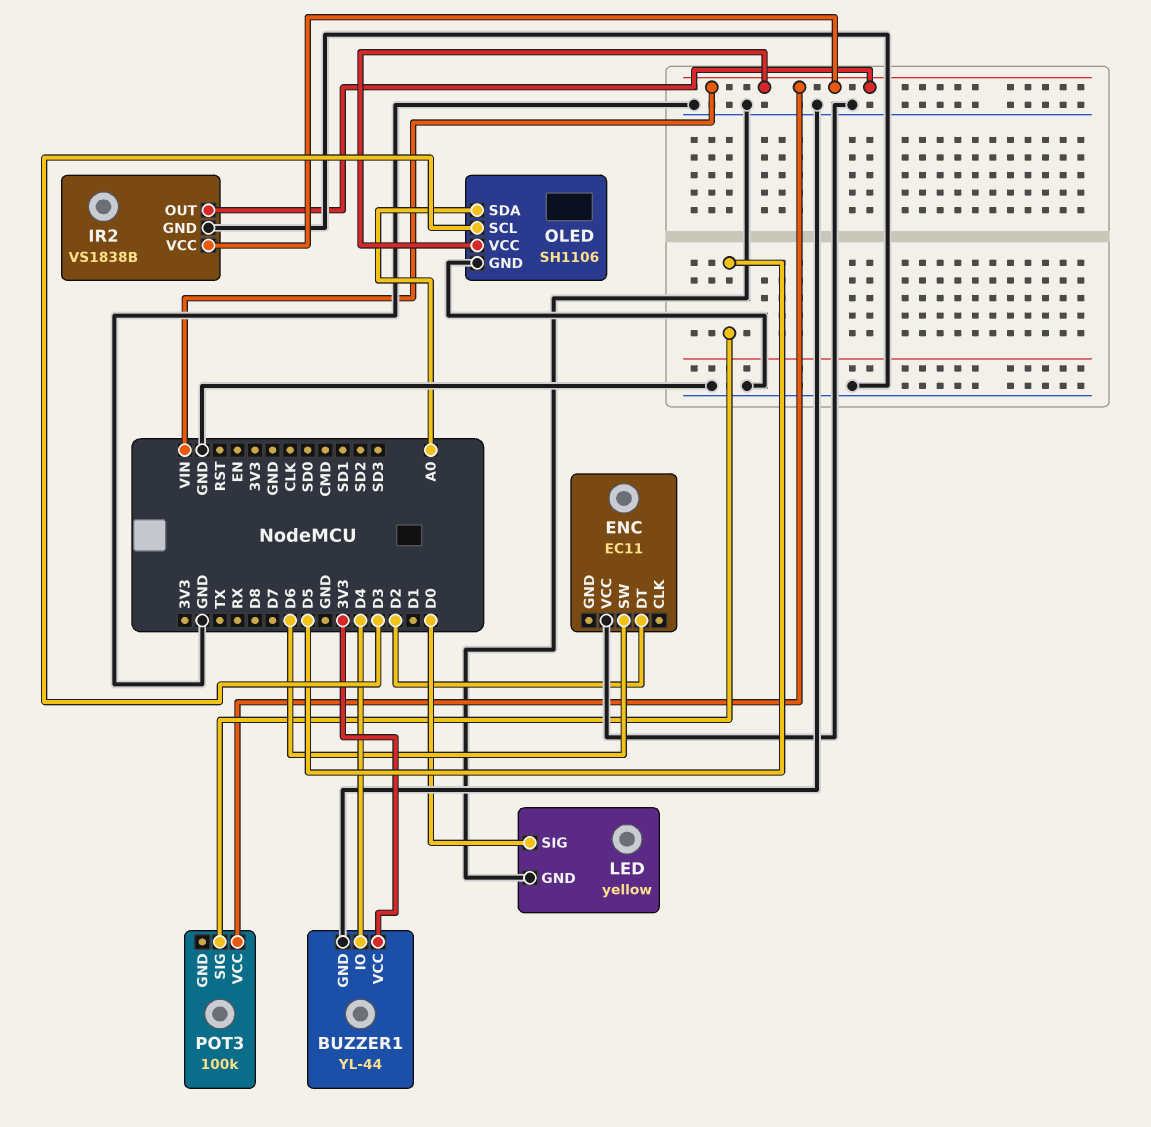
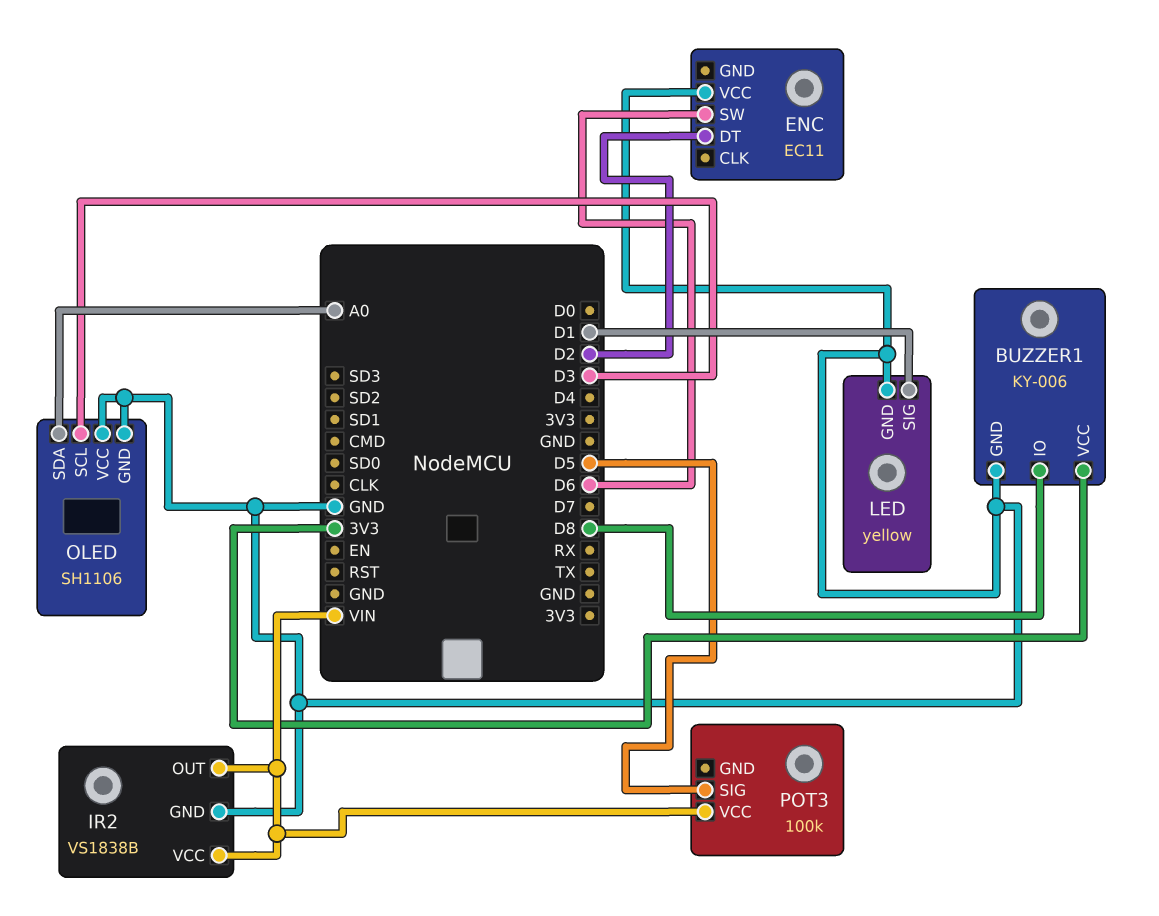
BUZZER1: YL-44 -> KY-006
BUZZER1 pin IO: D4 -> D8
LED pin SIG: D0 -> D1
OLED pin VCC: VIN -> GND

